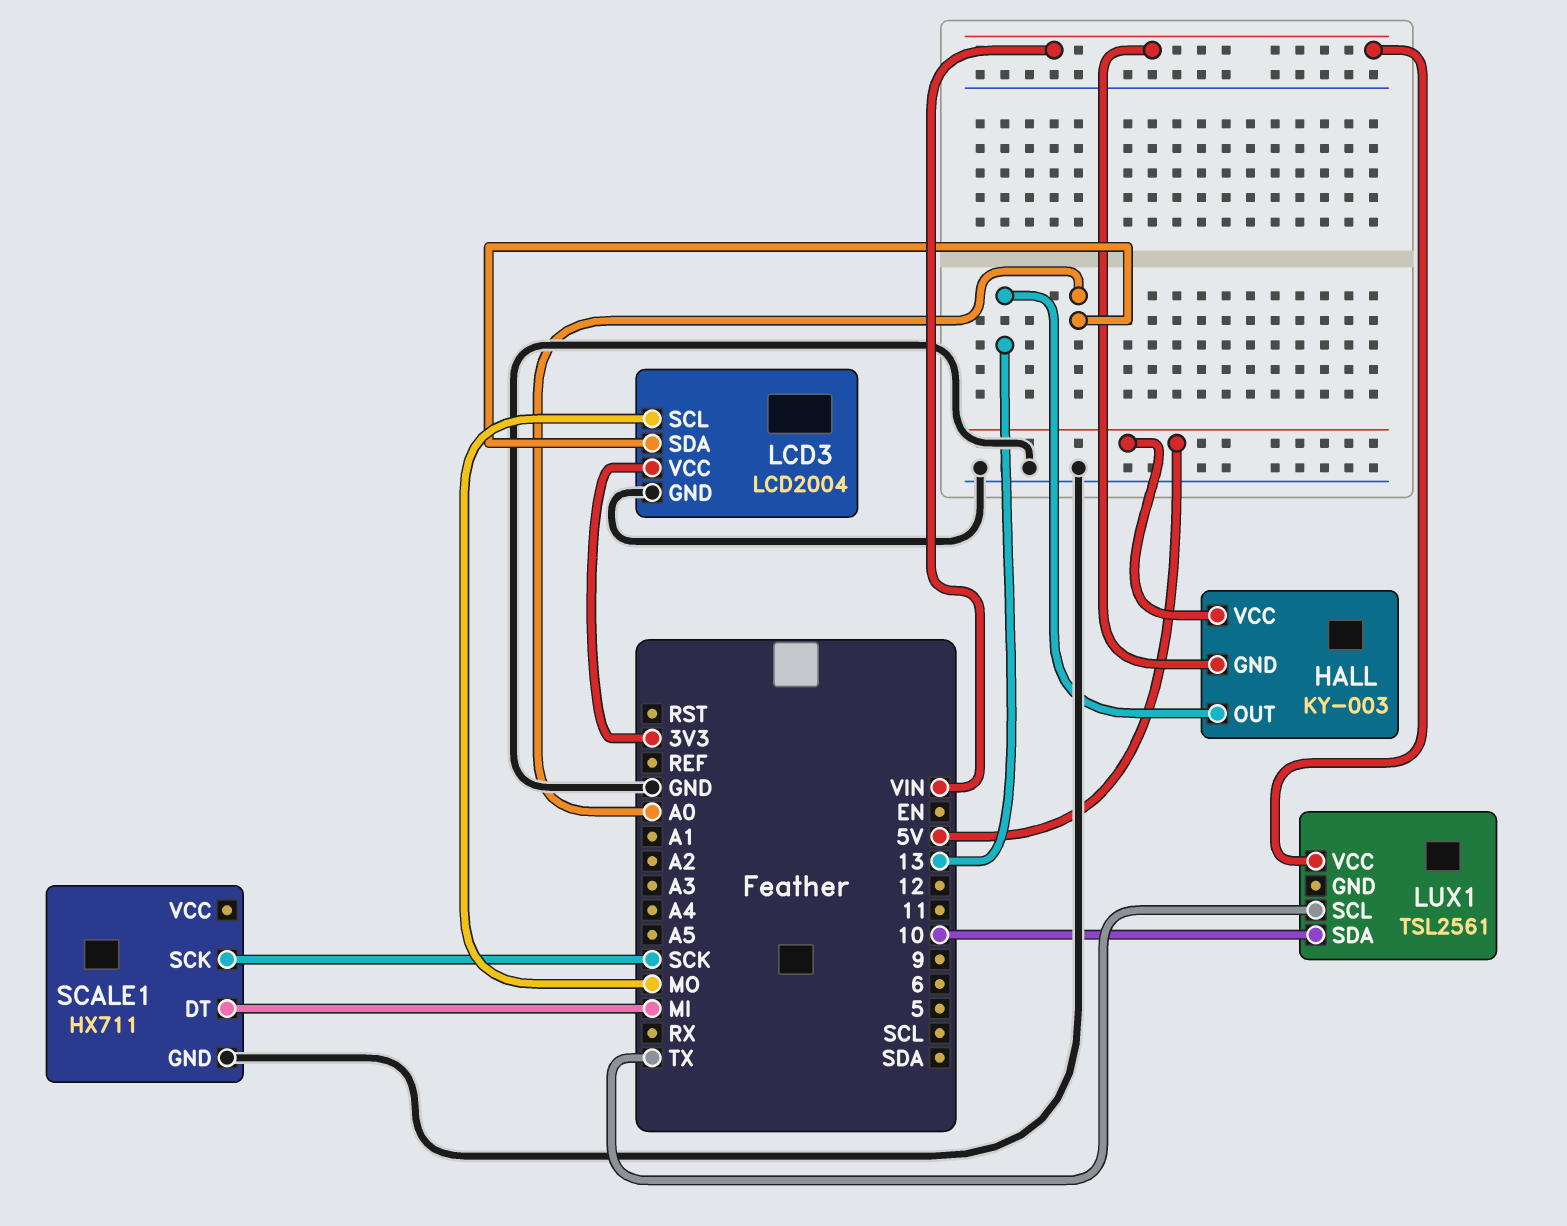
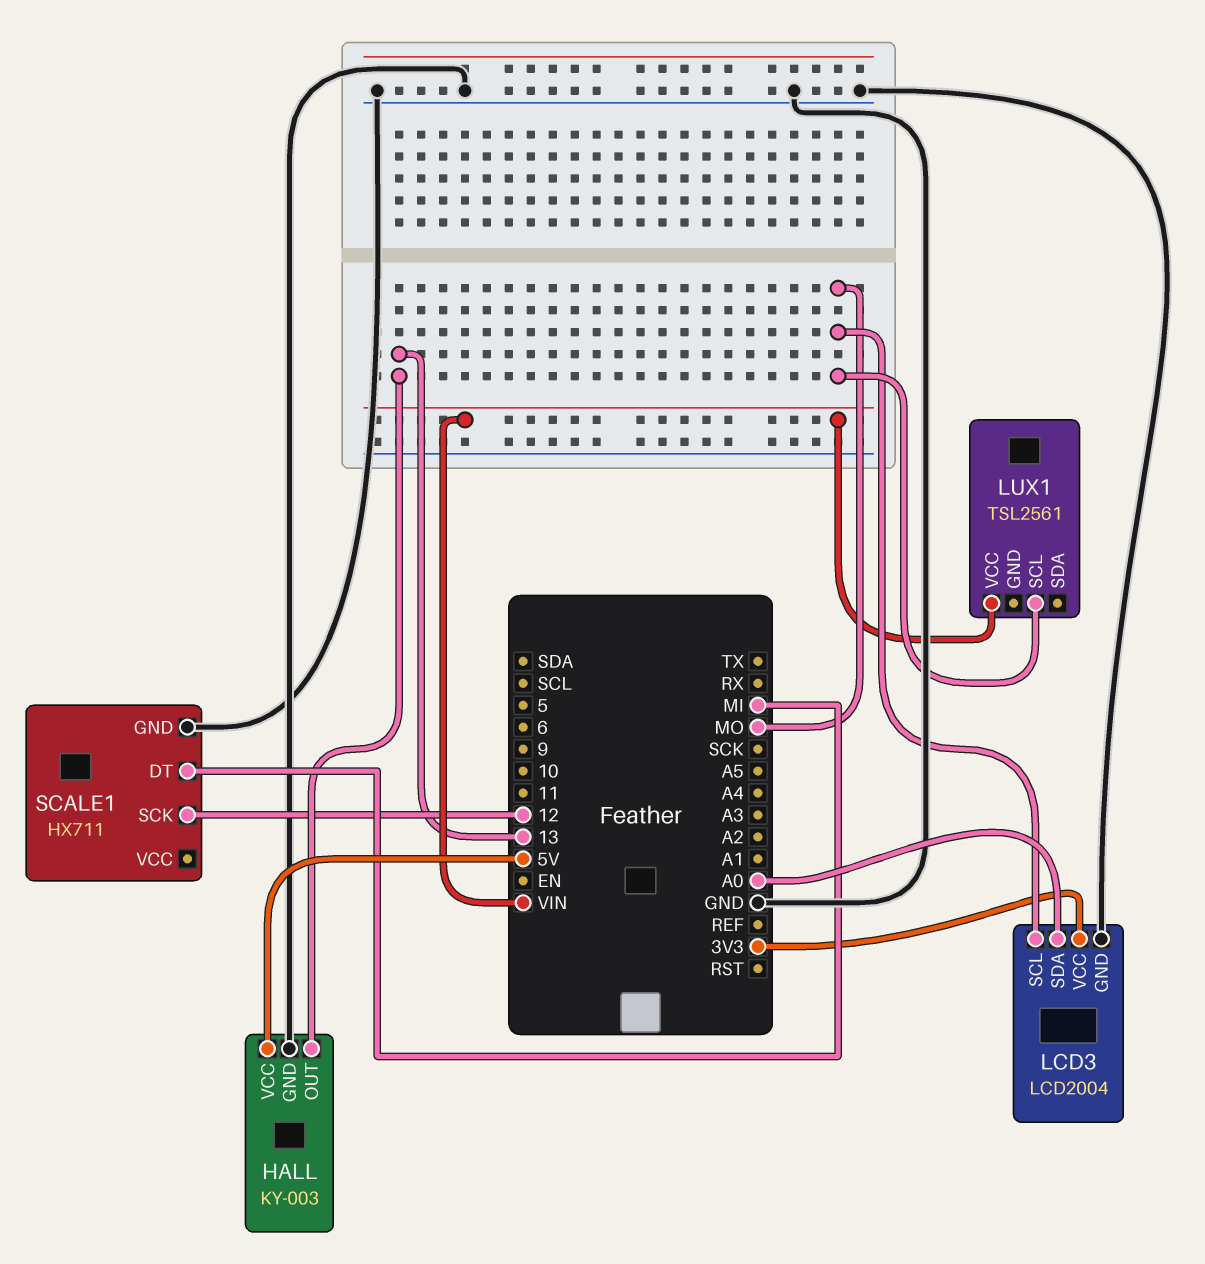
HALL pin GND: VIN -> GND
LUX1 pin SCL: TX -> MO
LUX1 pin SDA: 10 -> none
SCALE1 pin SCK: SCK -> 12

